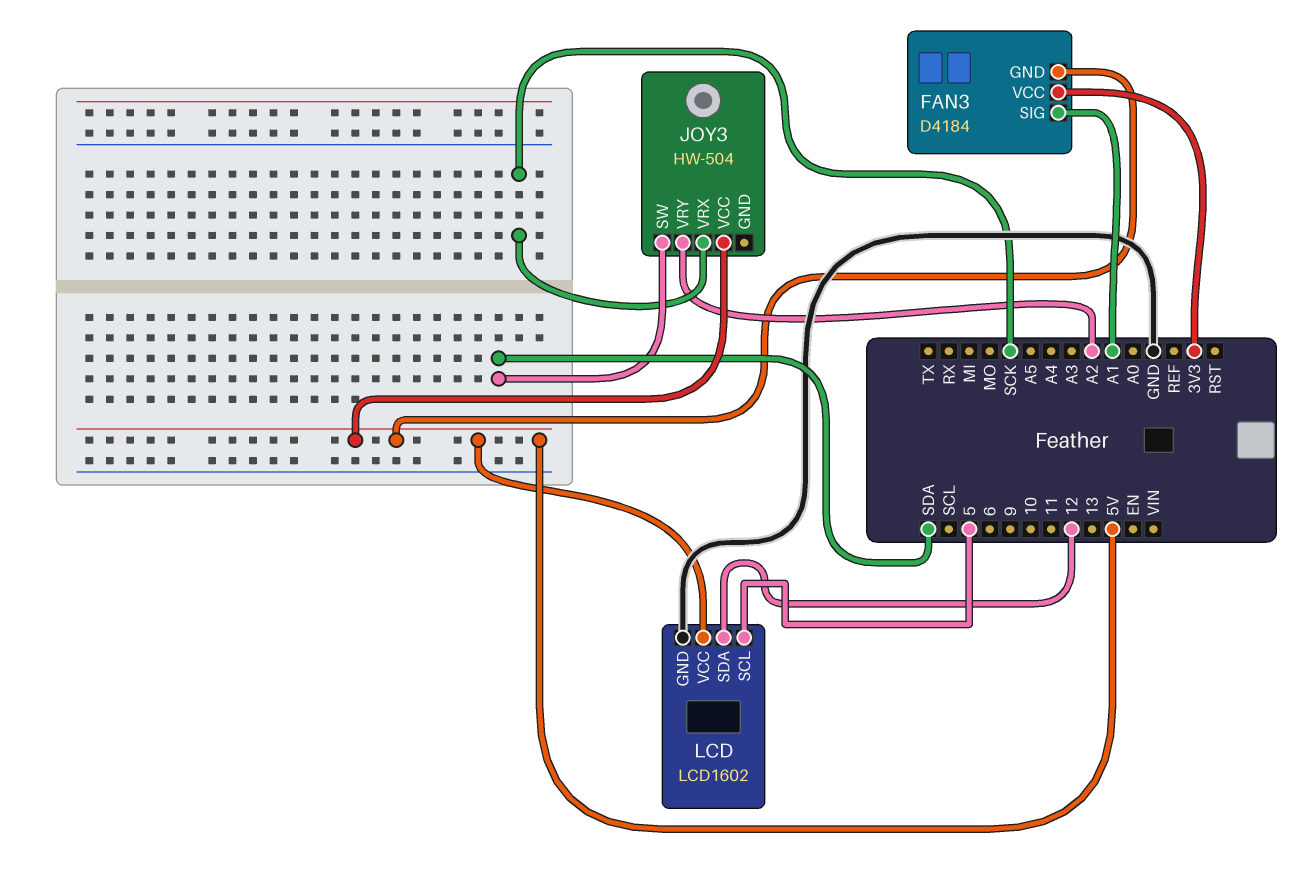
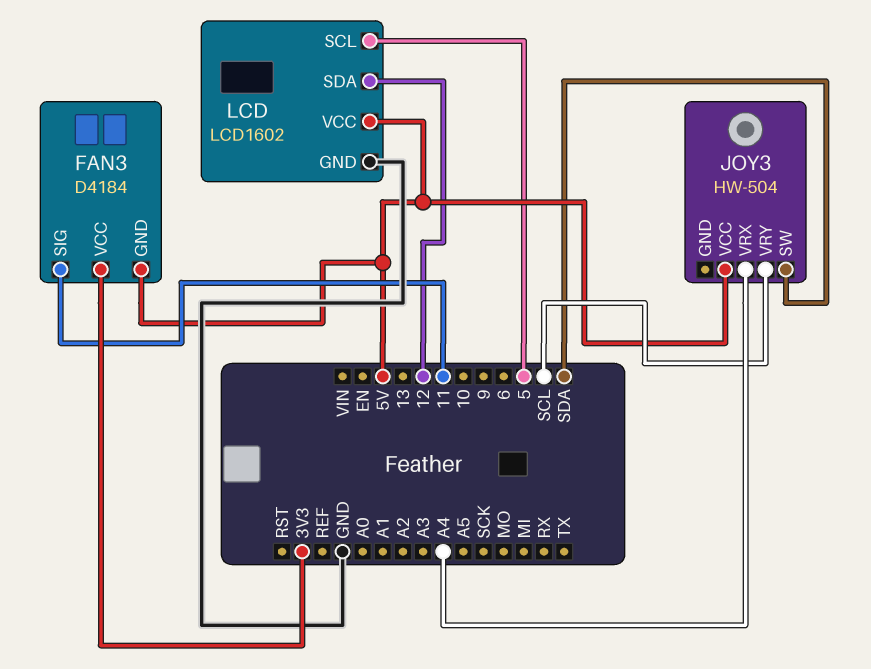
FAN3 pin SIG: A1 -> 11
JOY3 pin VRX: SCK -> A4
JOY3 pin VRY: A2 -> SCL

